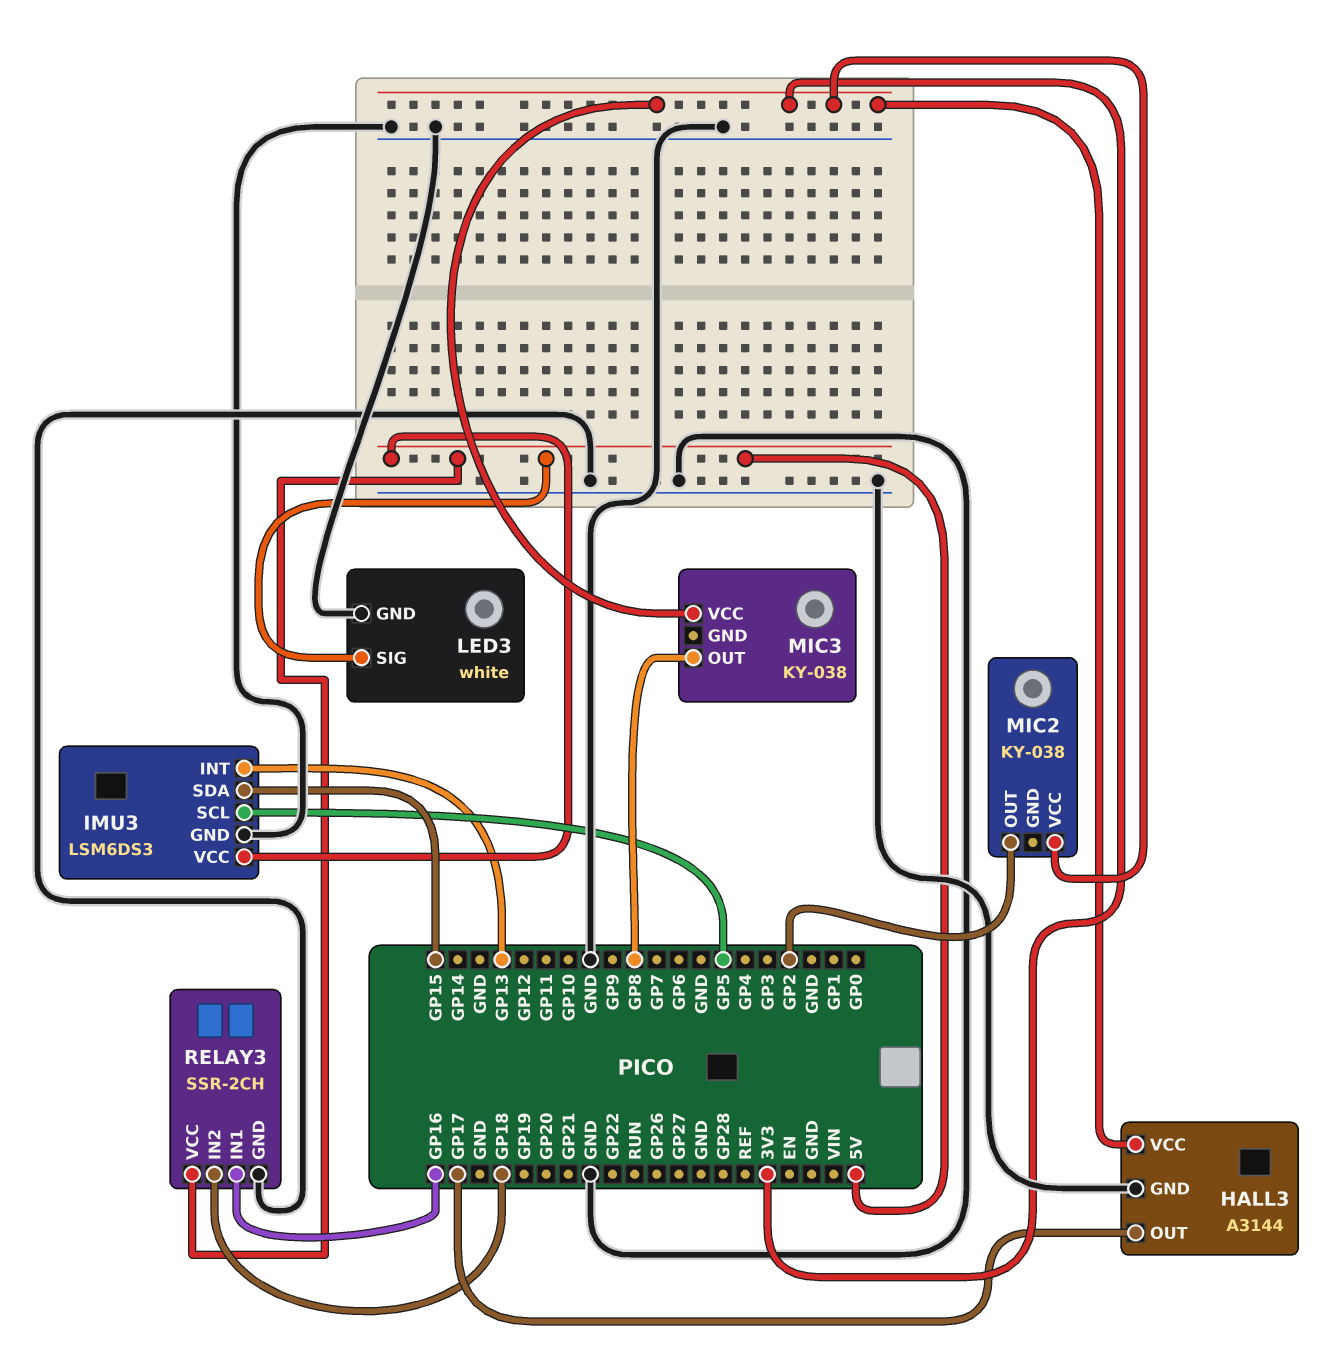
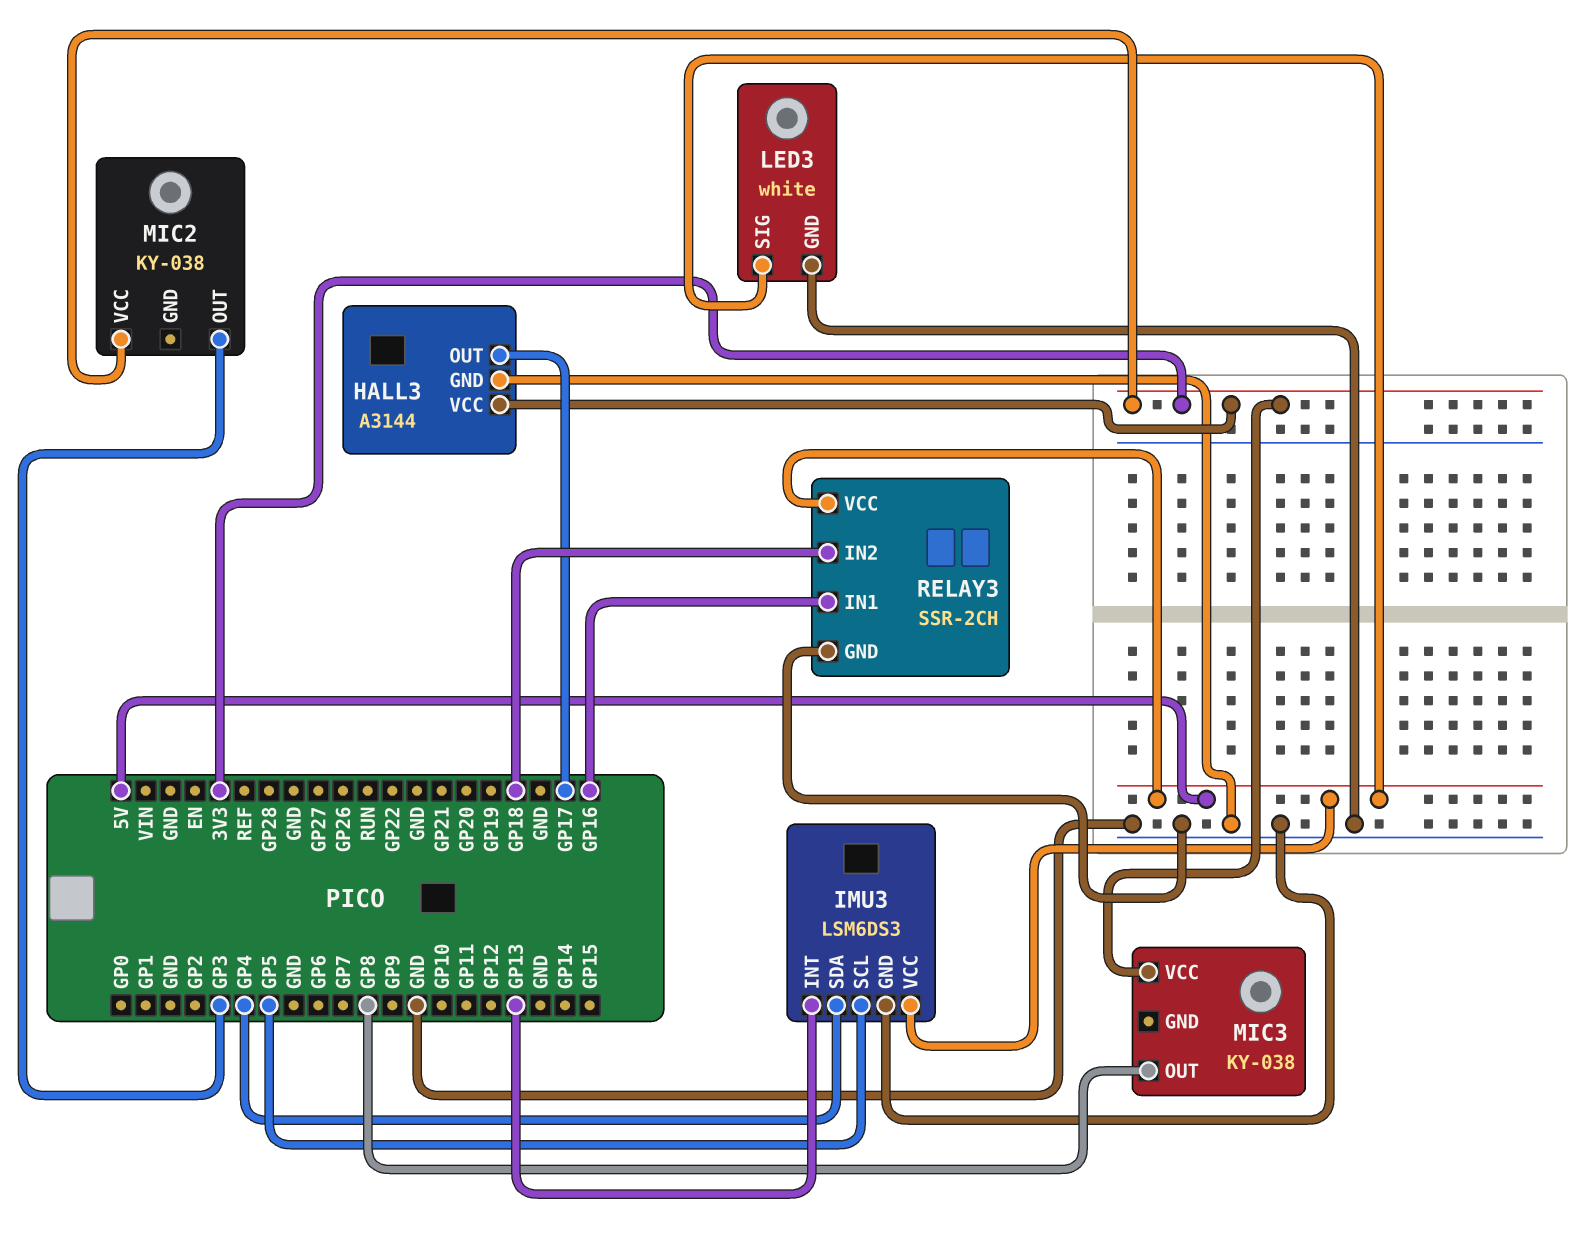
IMU3 pin SDA: GP15 -> GP4
MIC2 pin OUT: GP2 -> GP3

